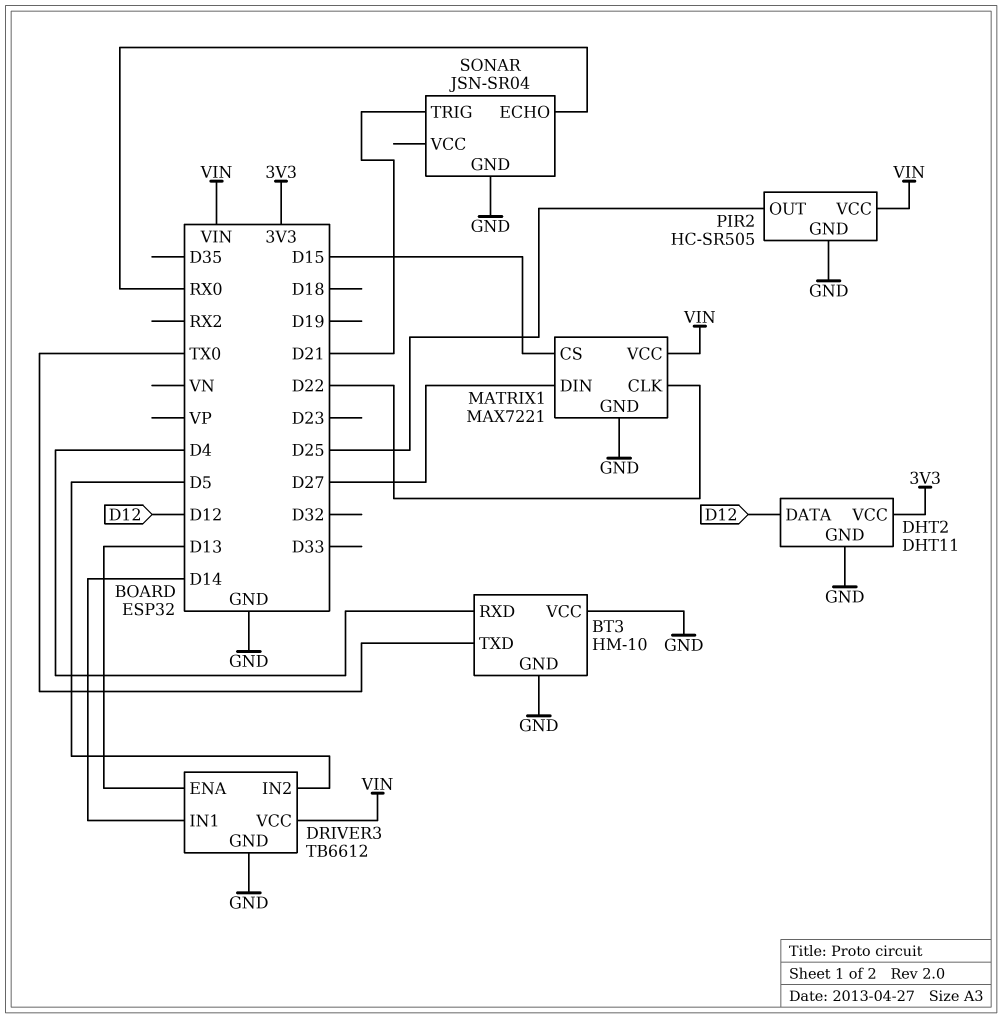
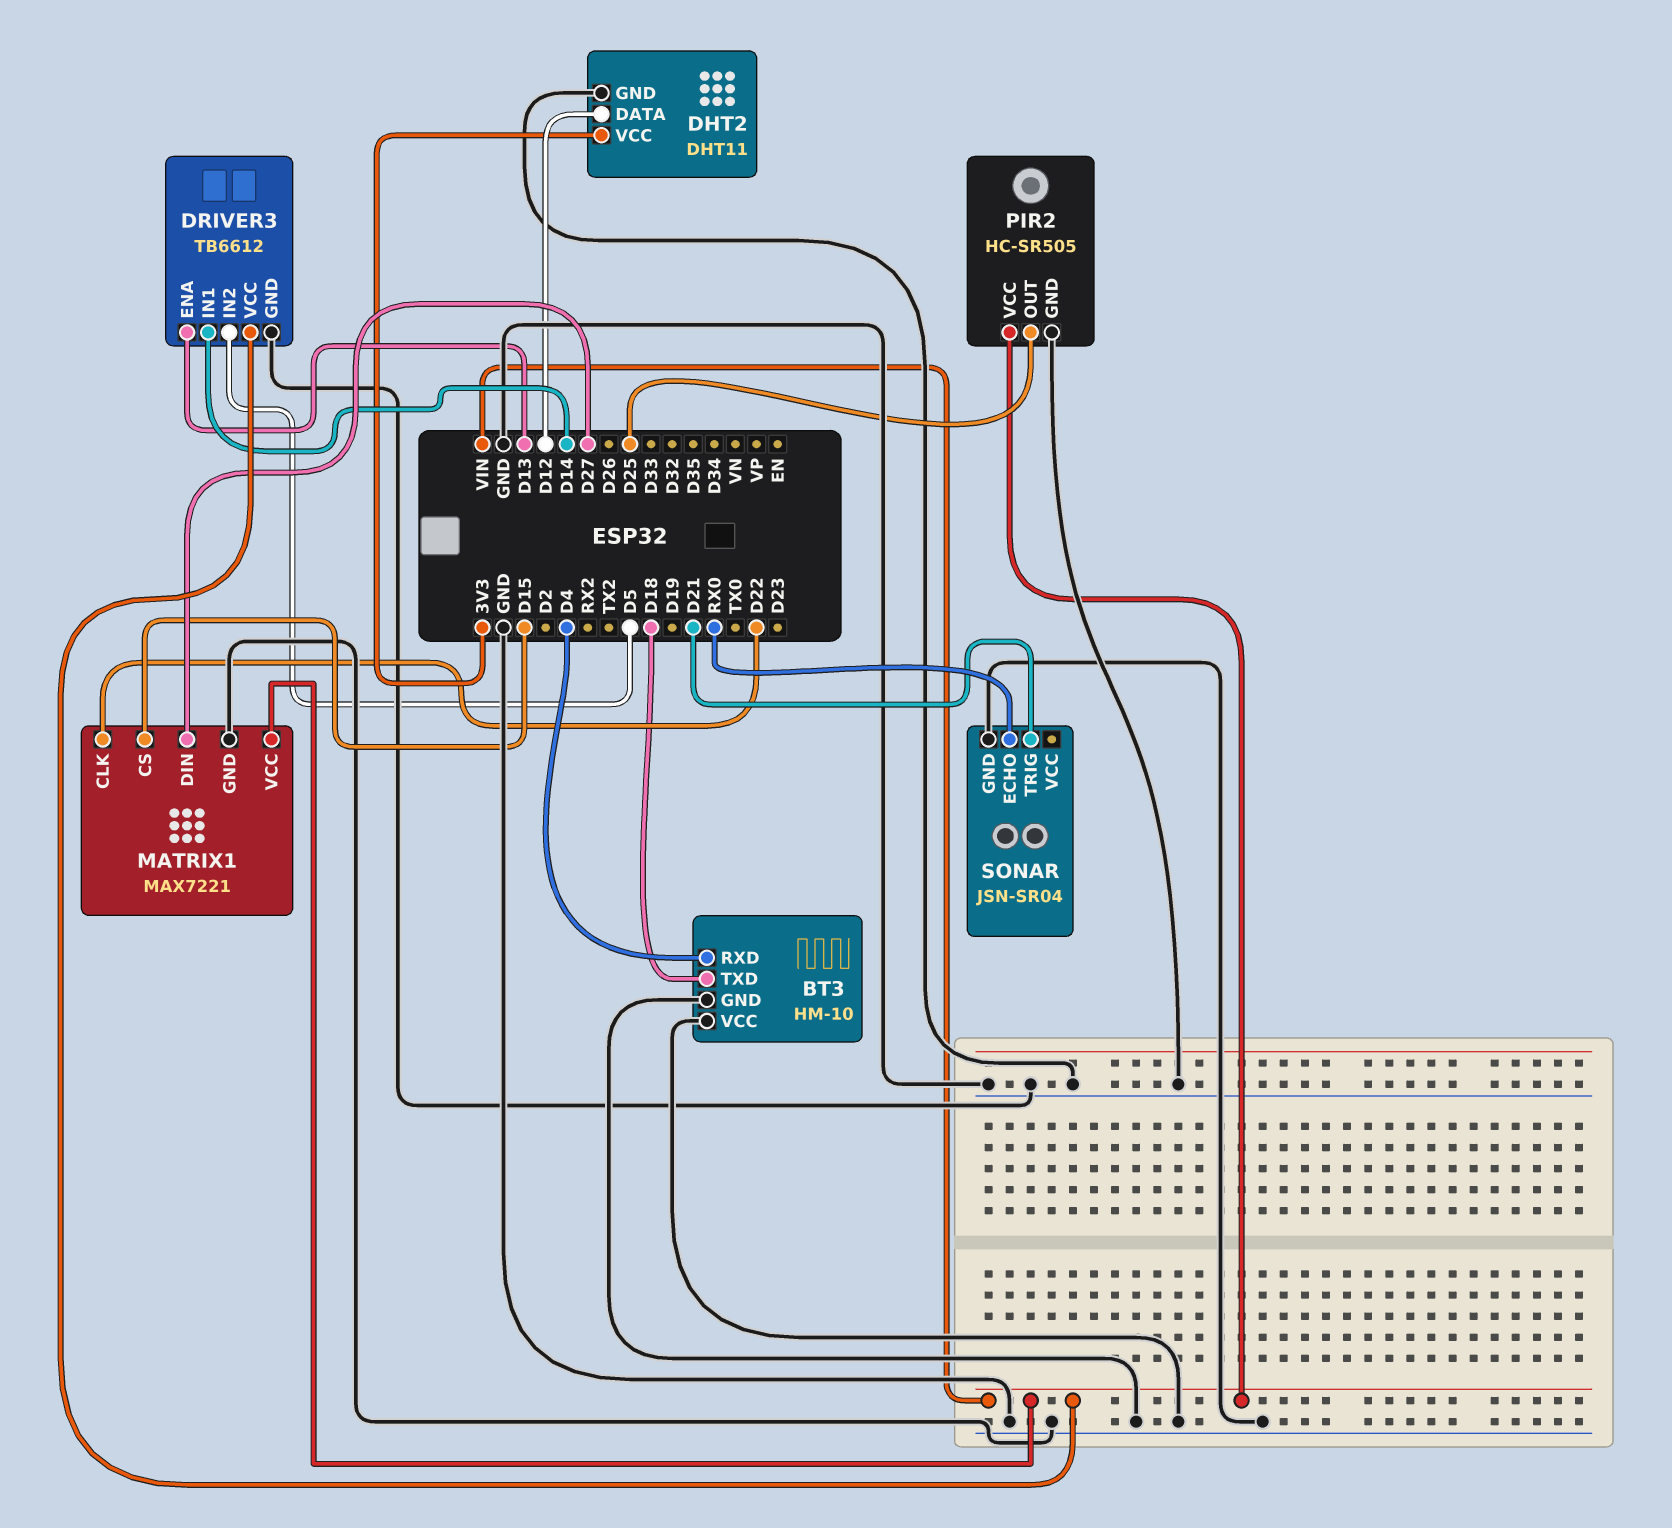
BT3 pin TXD: TX0 -> D18

